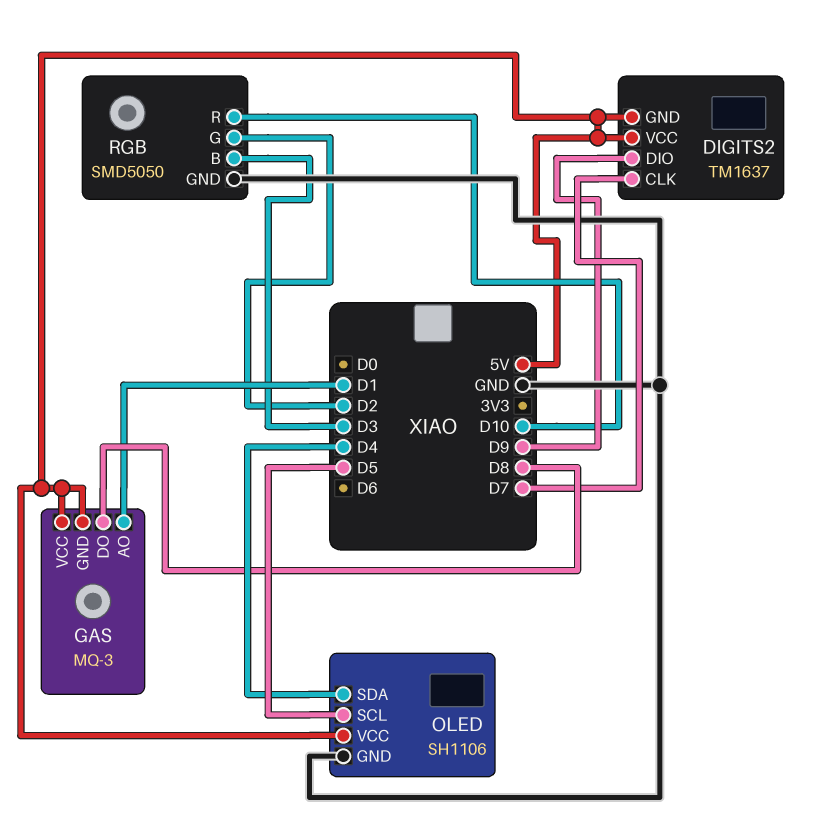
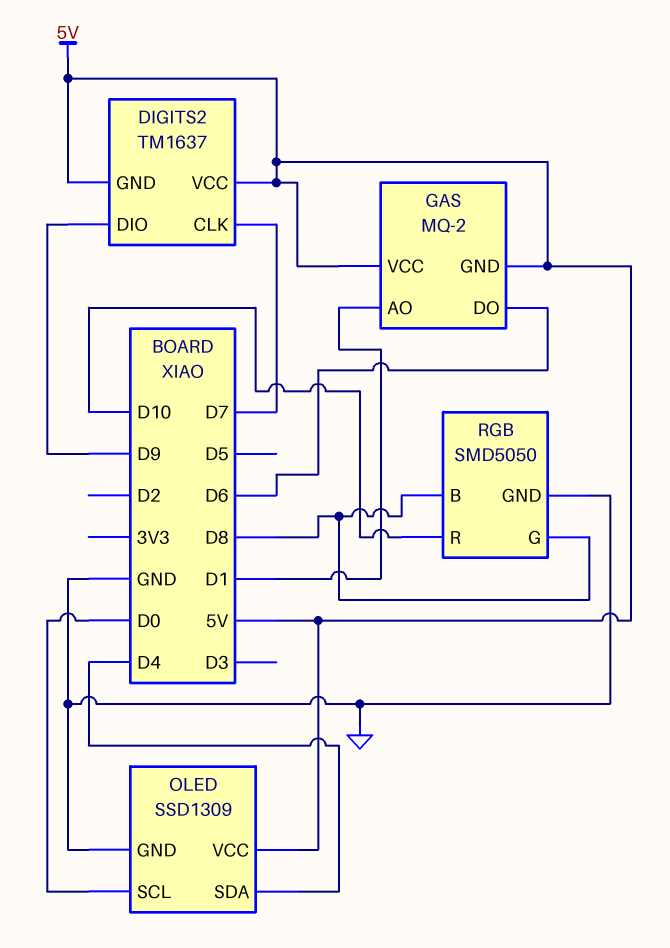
GAS: MQ-3 -> MQ-2
GAS pin DO: D8 -> D6
OLED: SH1106 -> SSD1309
OLED pin SCL: D5 -> D0
RGB pin B: D3 -> D8
RGB pin G: D2 -> D8

